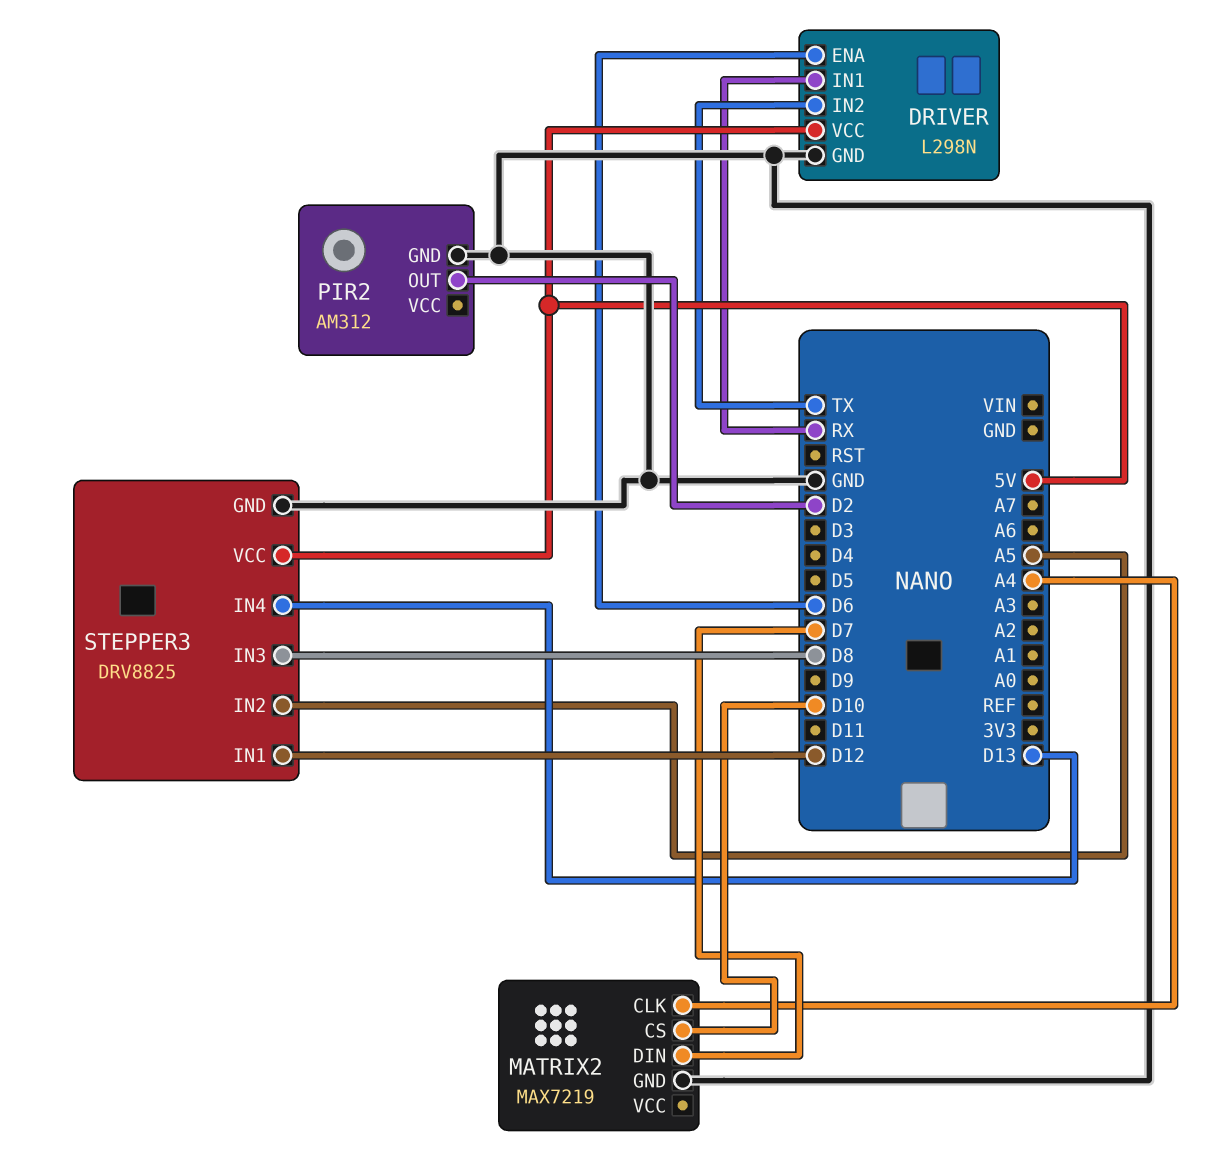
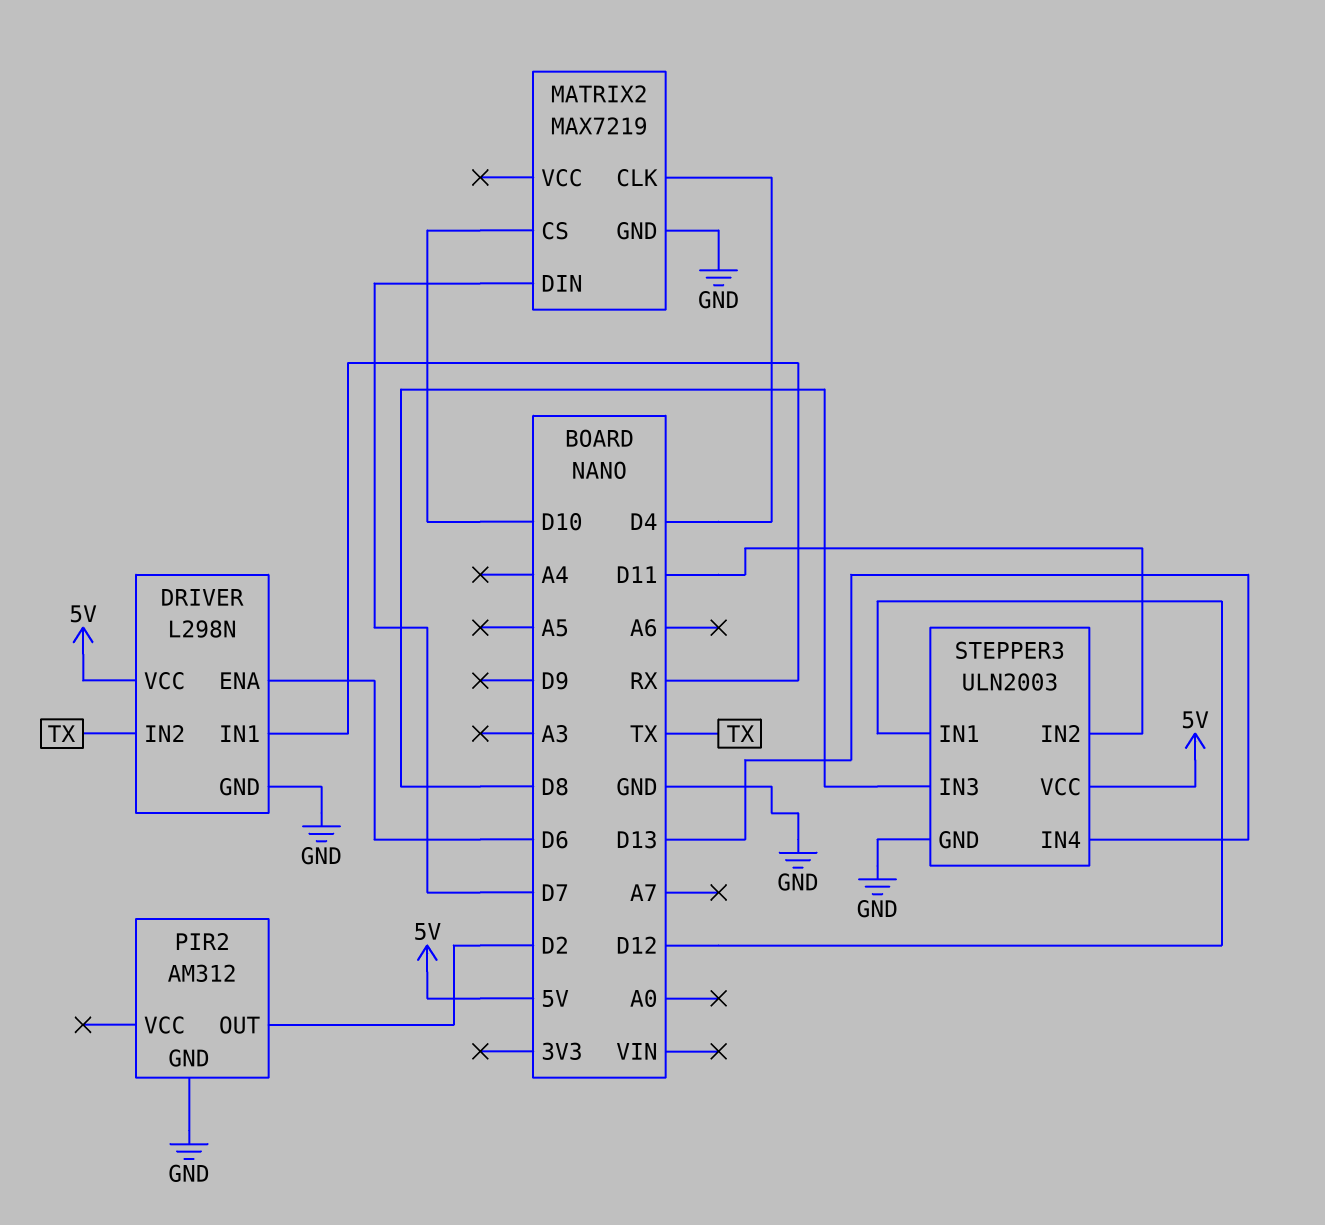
MATRIX2 pin CLK: A4 -> D4
STEPPER3: DRV8825 -> ULN2003
STEPPER3 pin IN2: A5 -> D11

